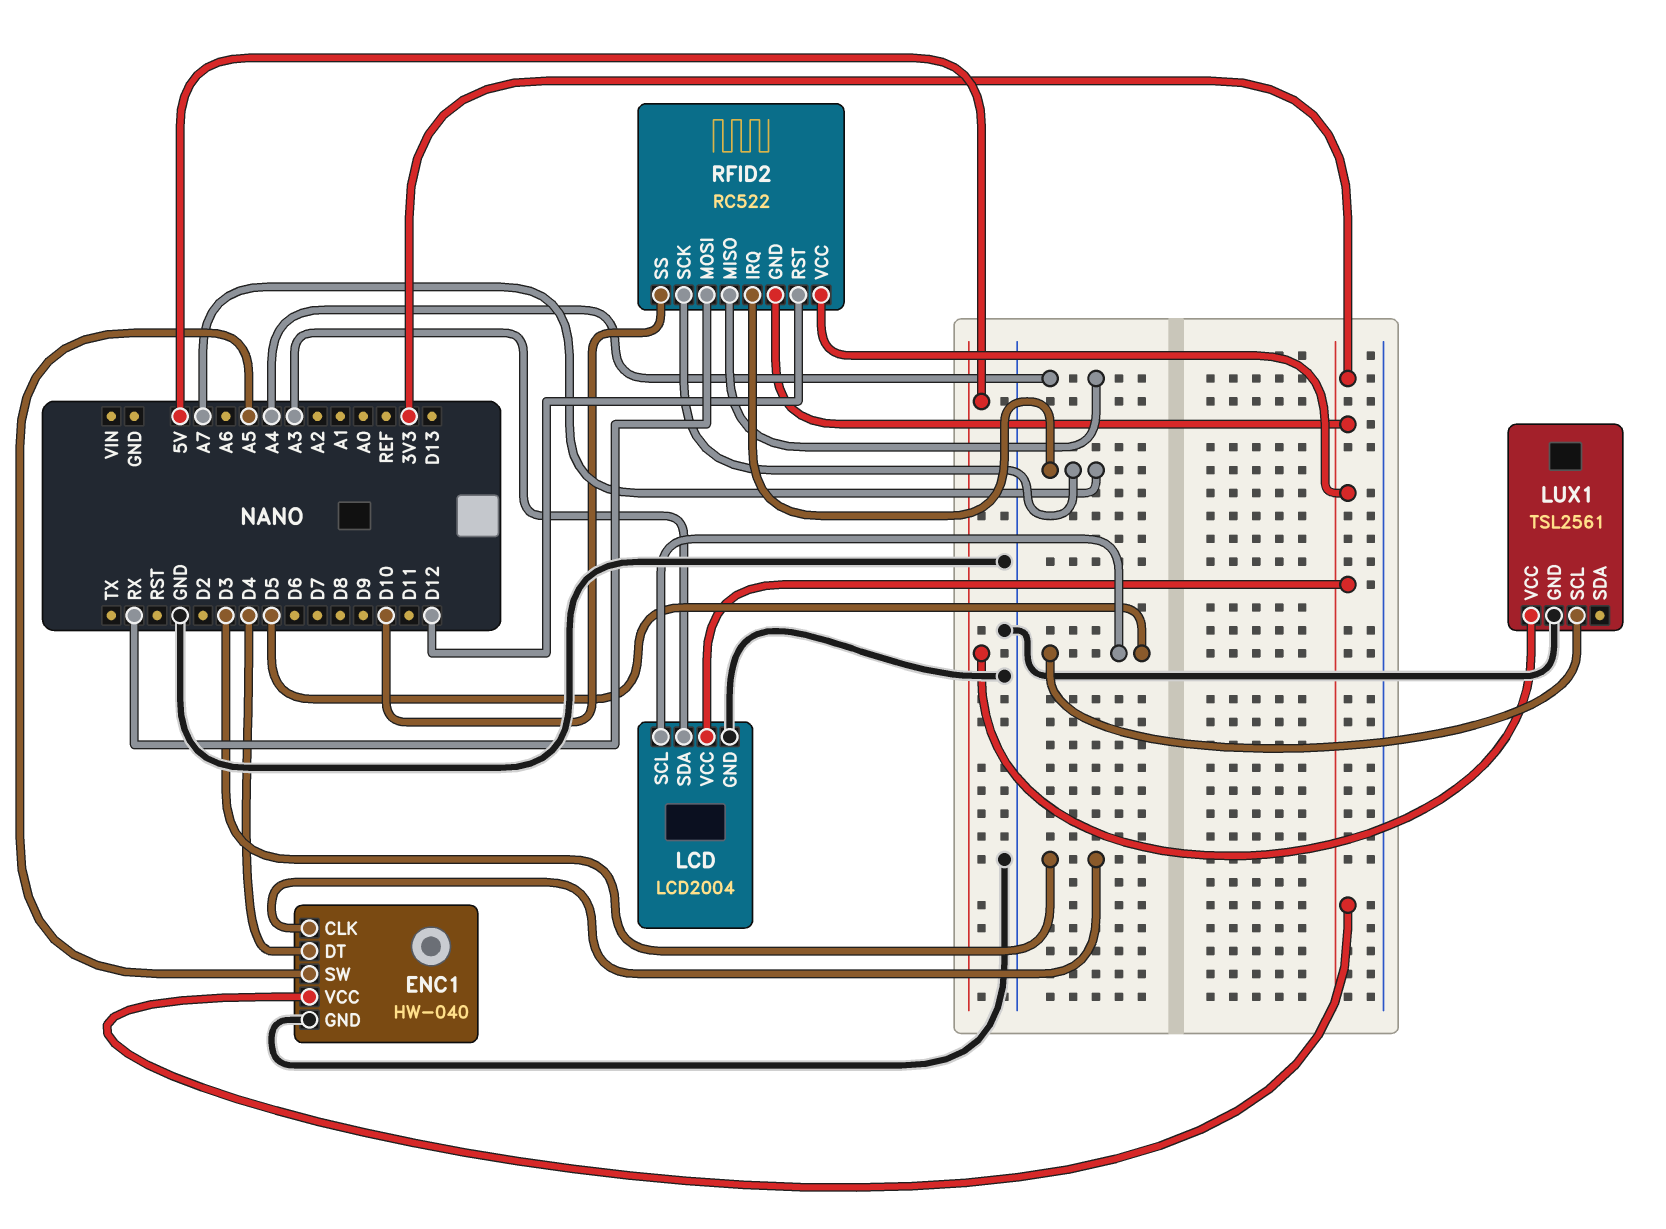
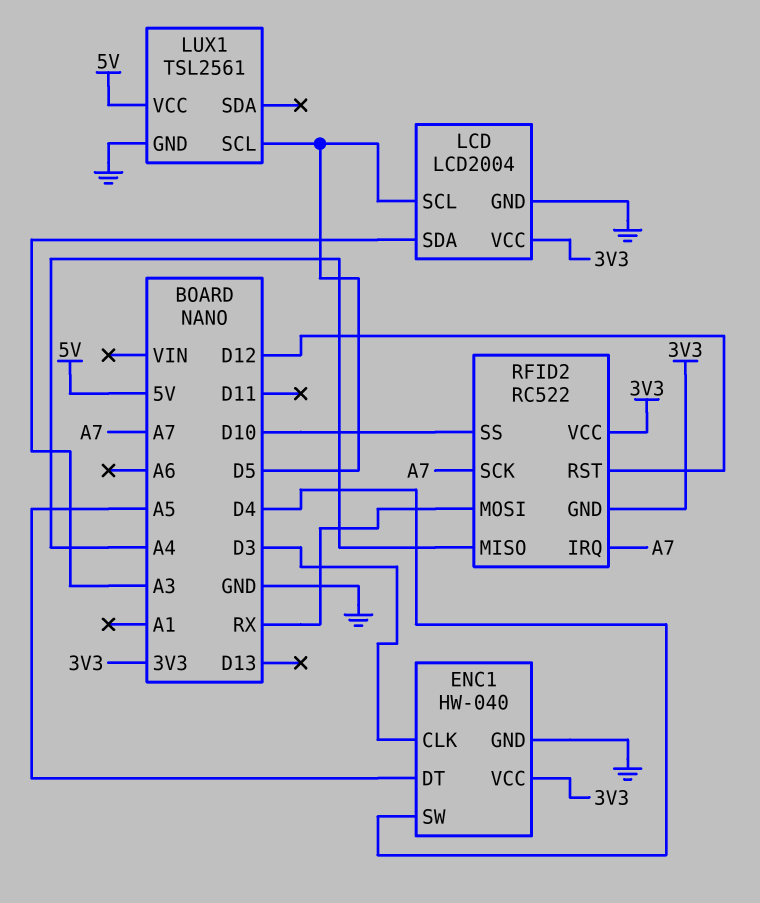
ENC1 pin DT: D4 -> A5
ENC1 pin SW: A5 -> D4

